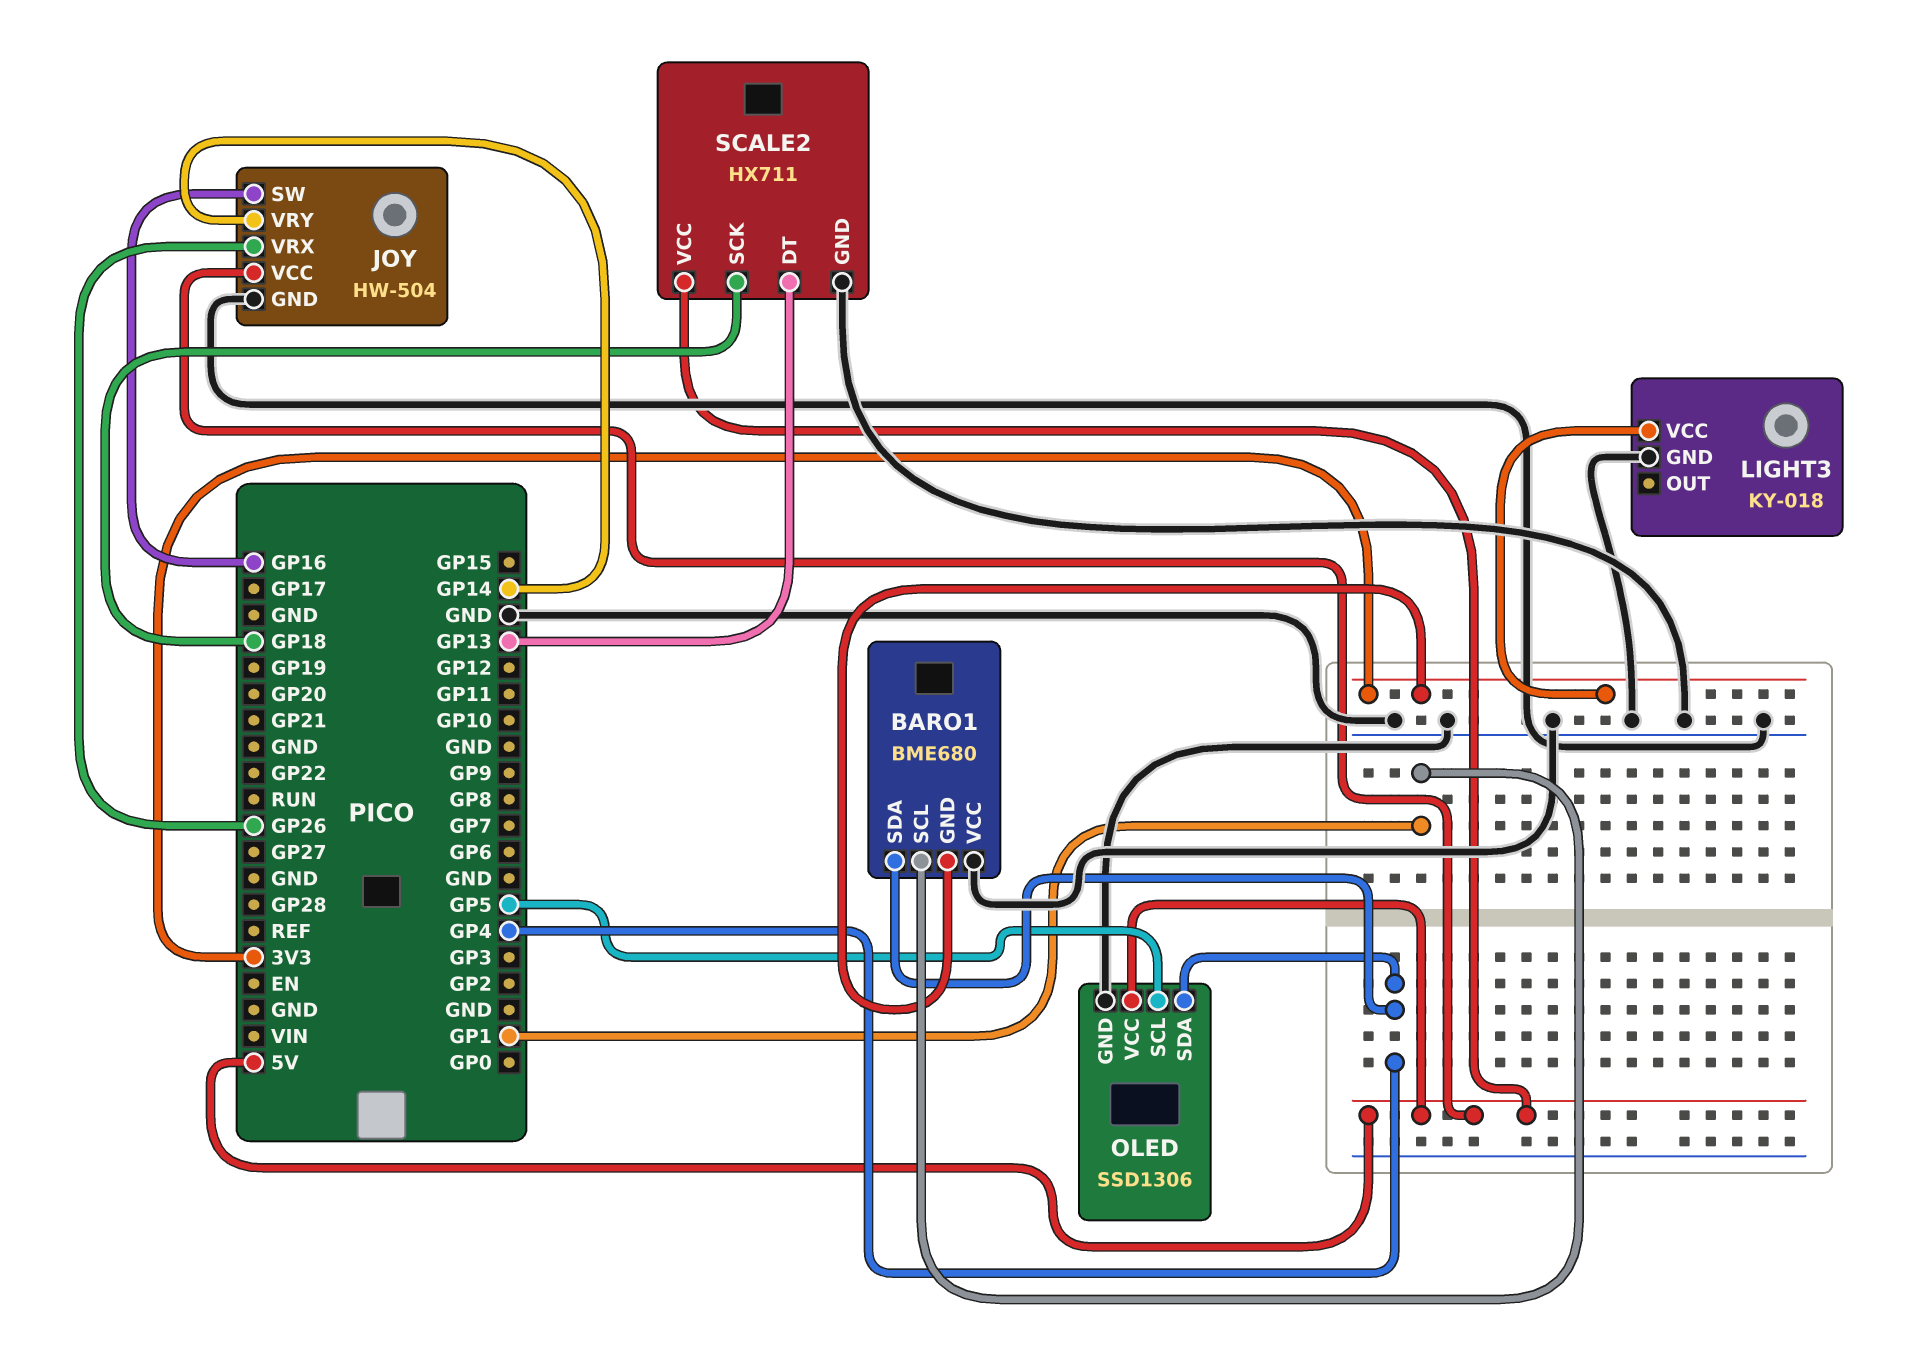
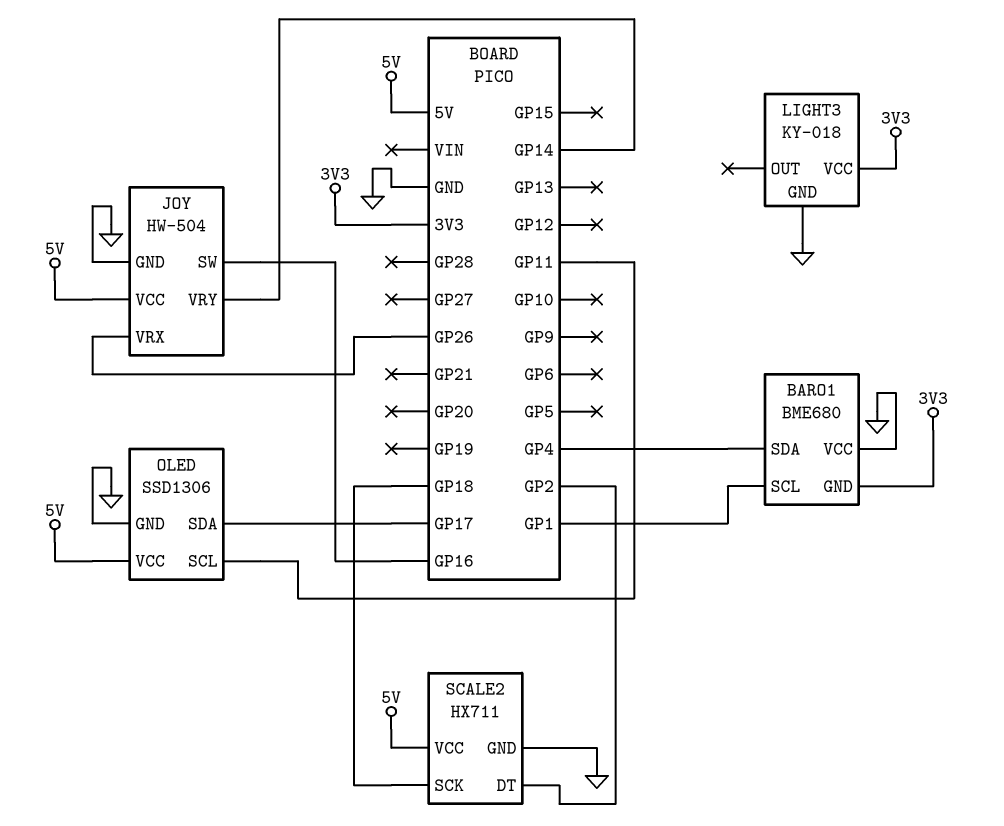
OLED pin SCL: GP5 -> GP11
OLED pin SDA: GP4 -> GP17
SCALE2 pin DT: GP13 -> GP2

